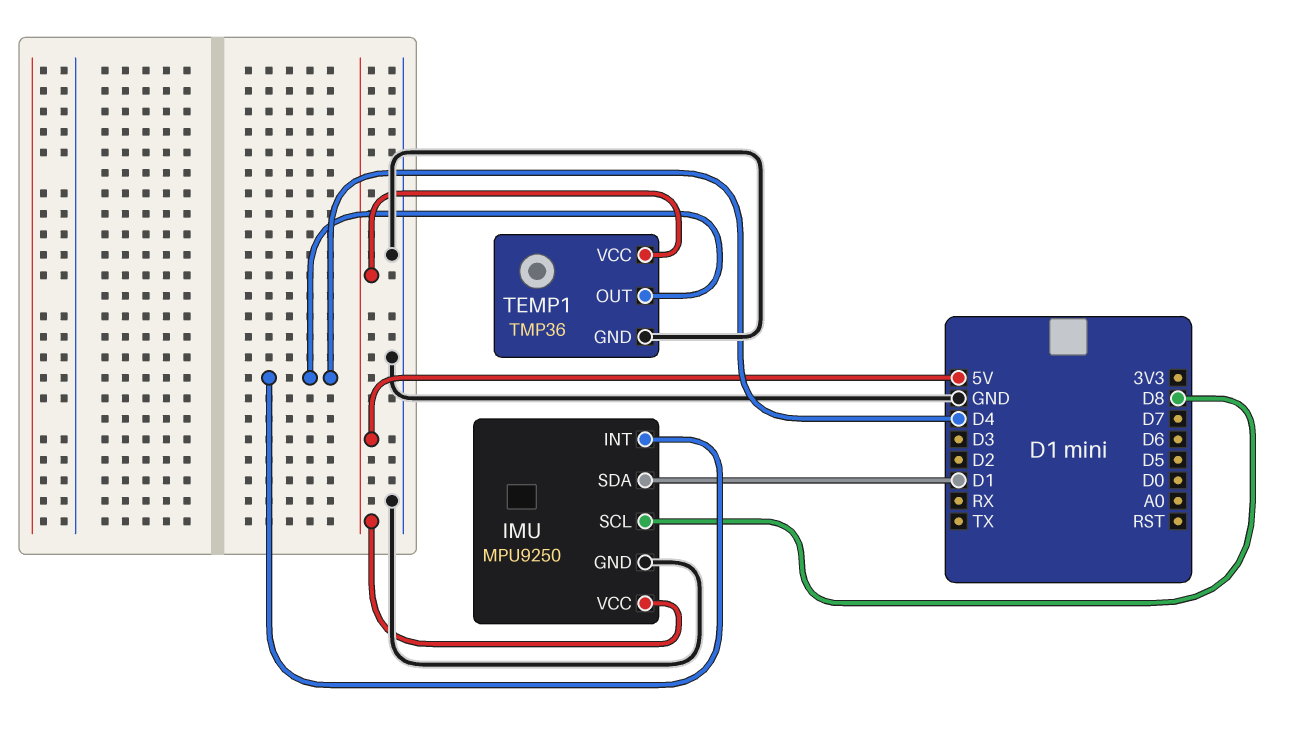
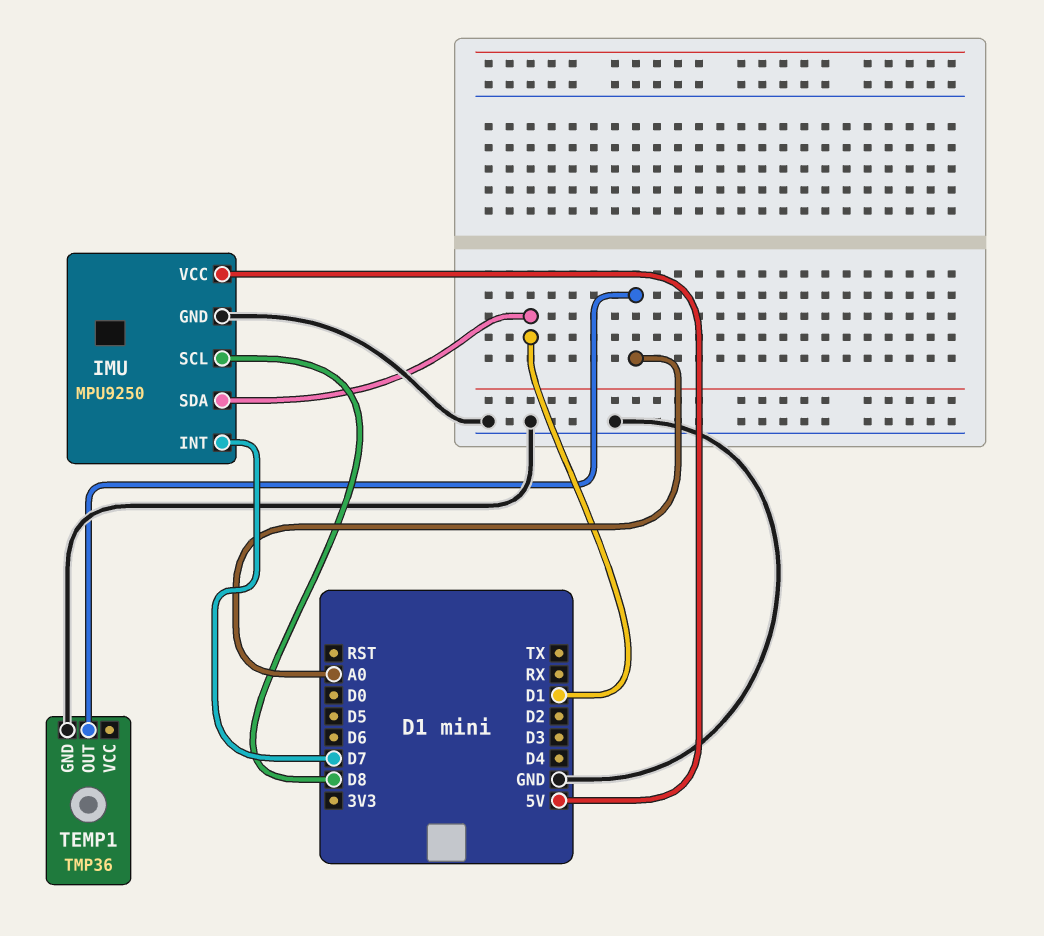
IMU pin INT: D4 -> D7
TEMP1 pin OUT: D4 -> A0
TEMP1 pin VCC: 5V -> none

